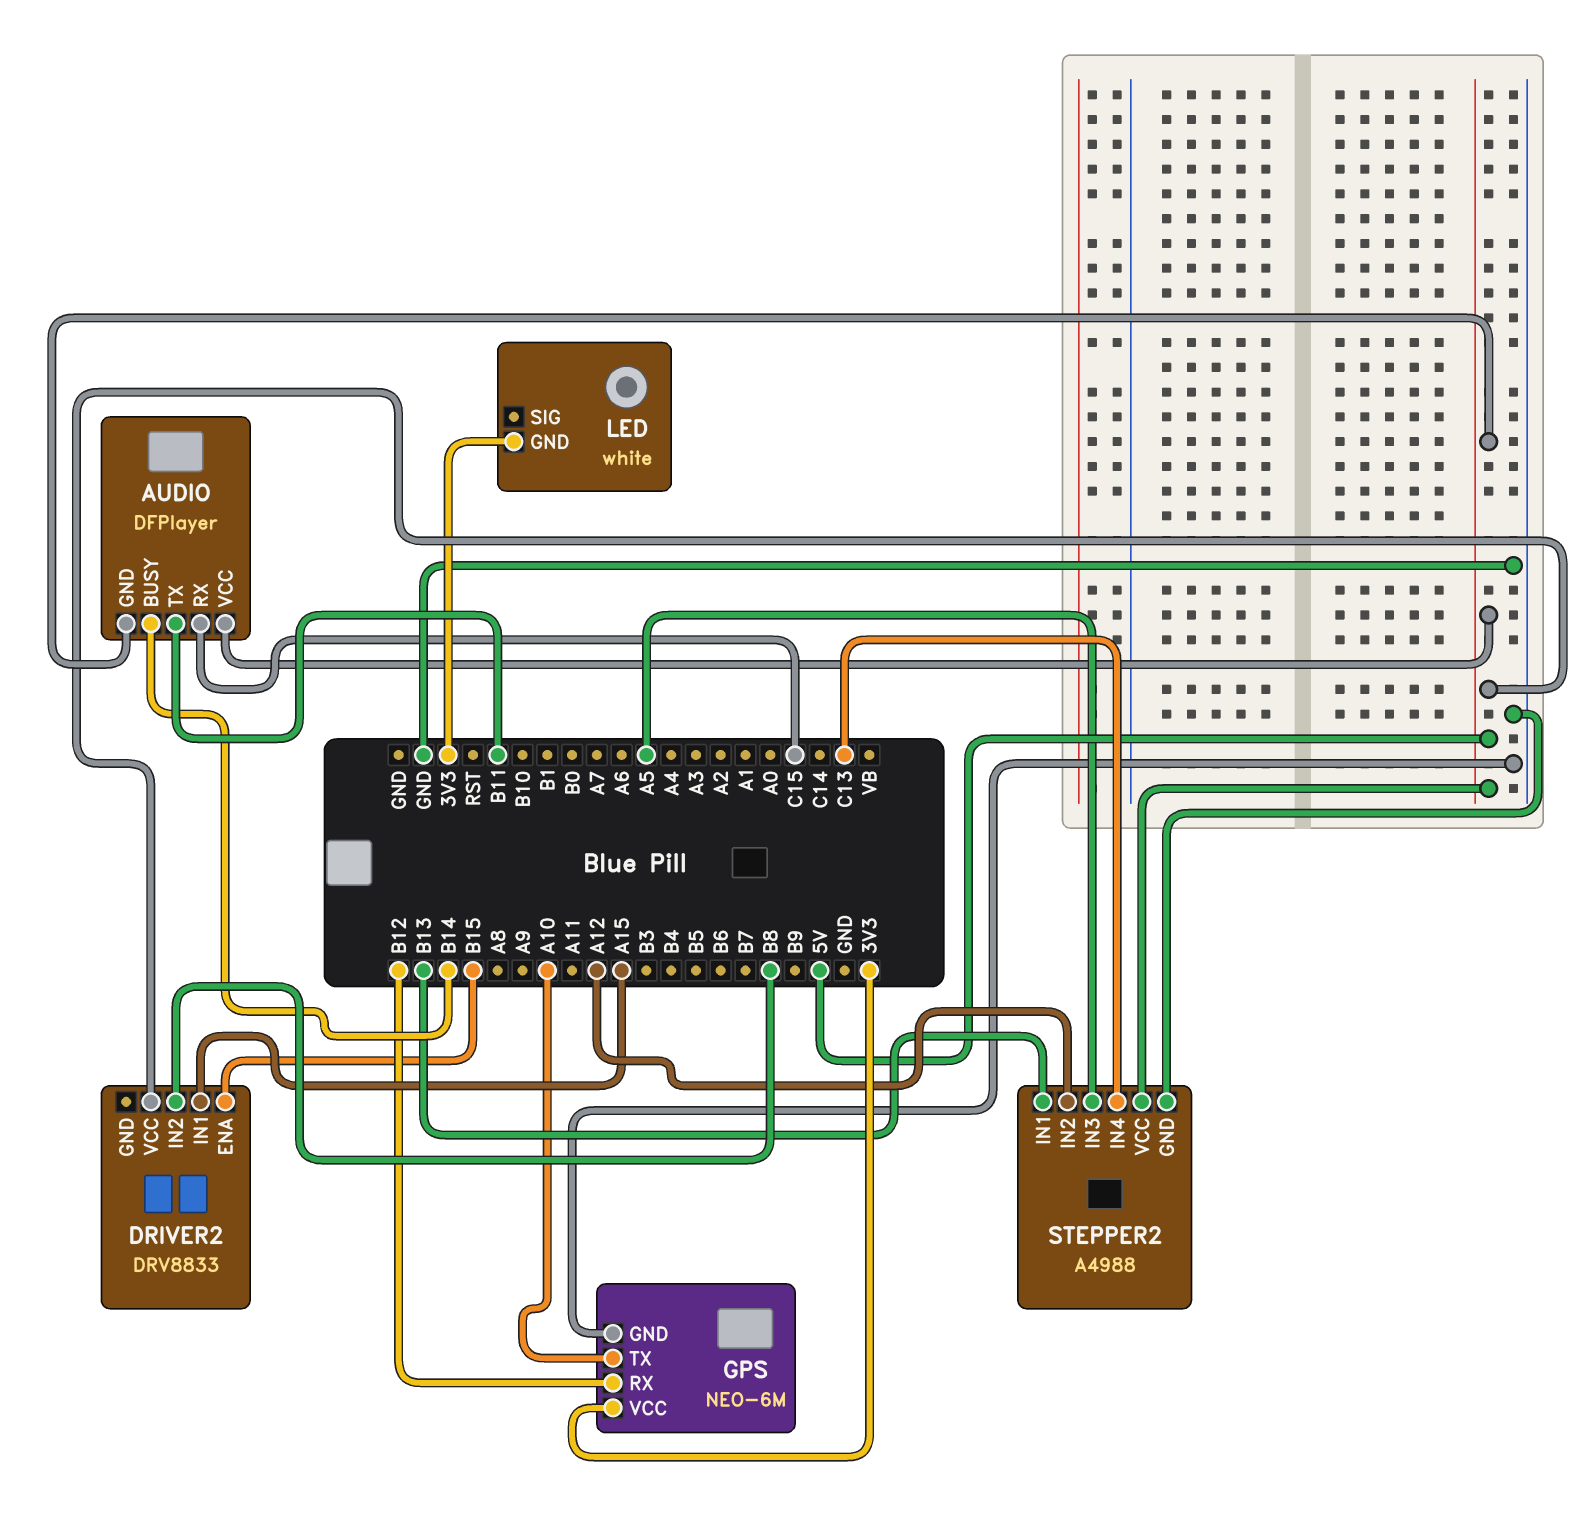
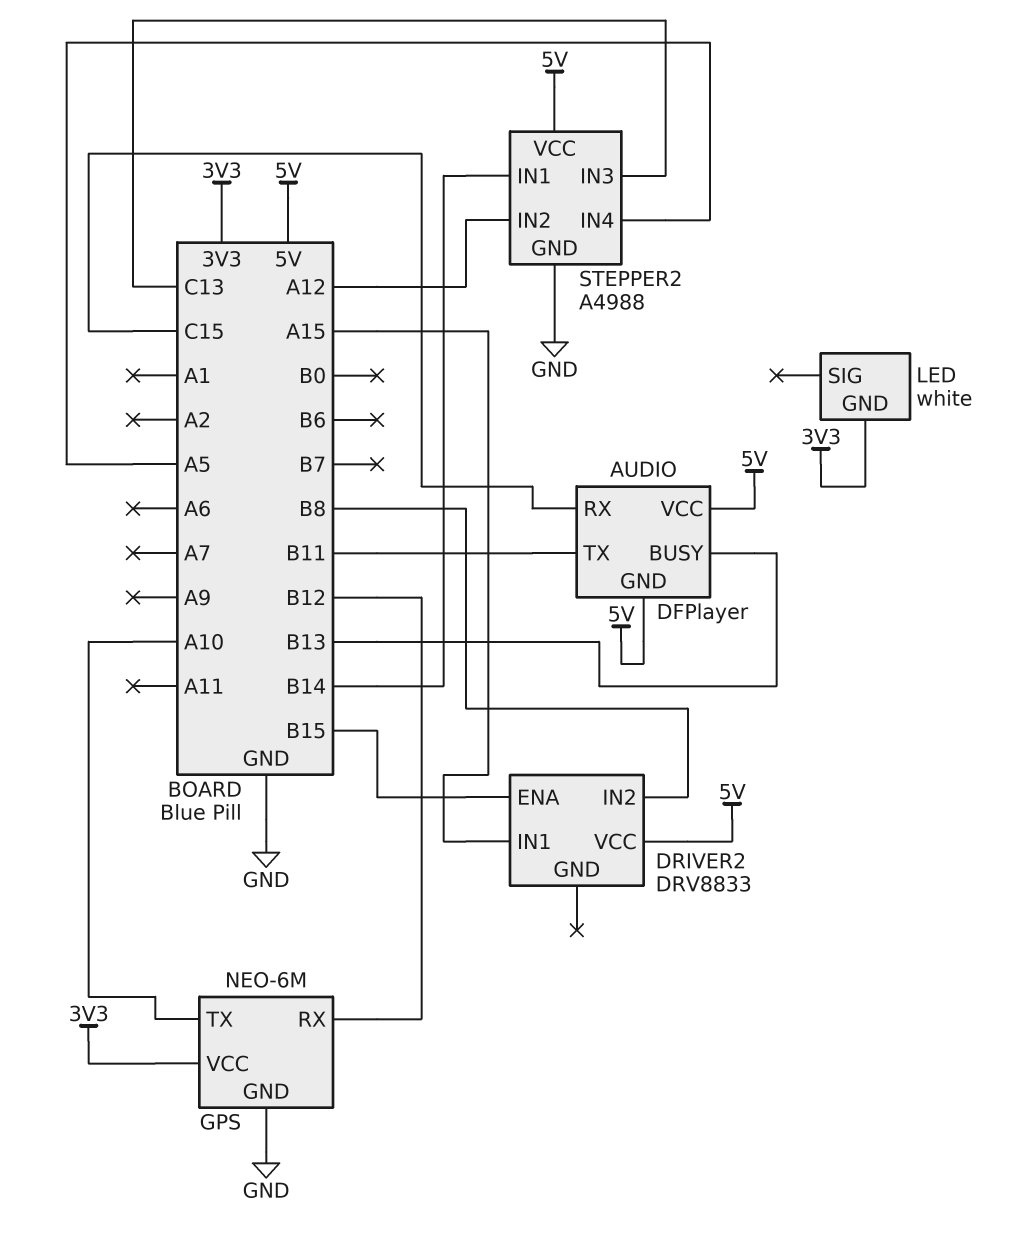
AUDIO pin BUSY: B14 -> B13
STEPPER2 pin IN1: B13 -> B14
STEPPER2 pin IN3: A5 -> C13
STEPPER2 pin IN4: C13 -> A5

